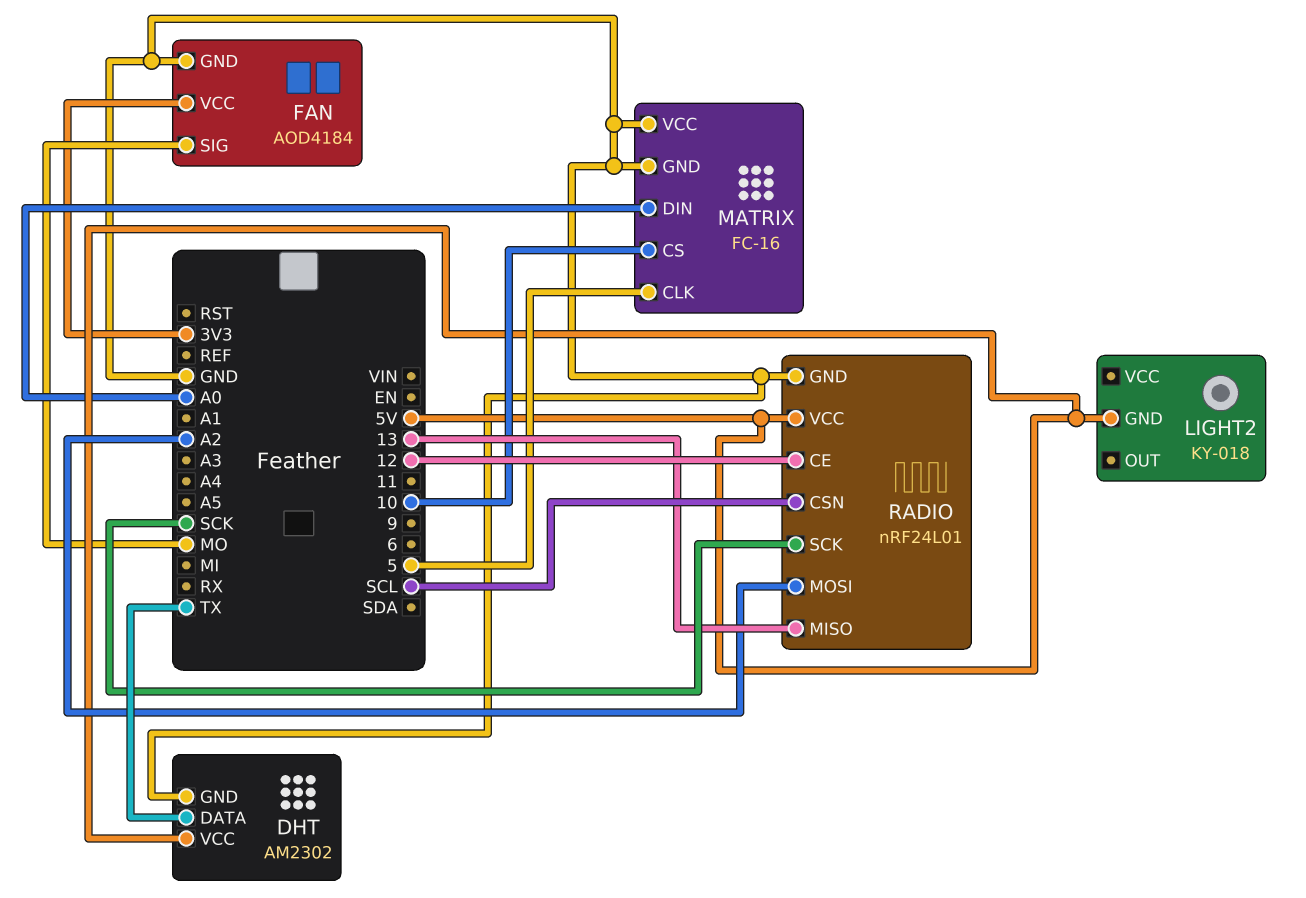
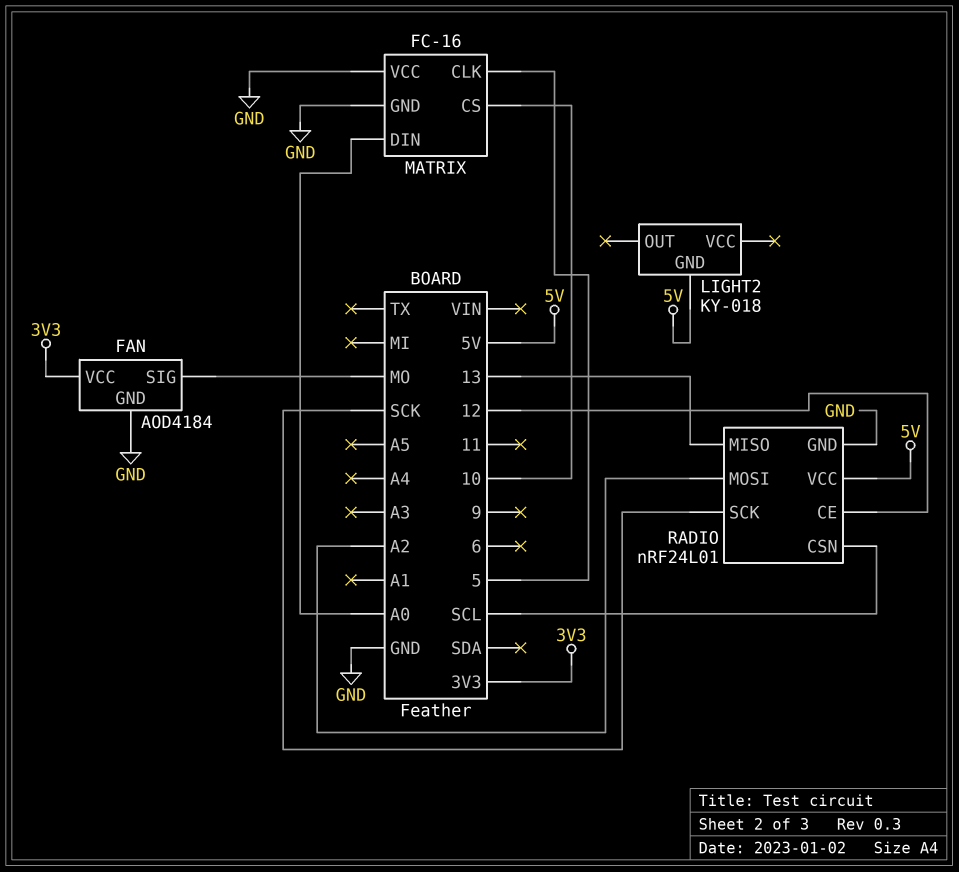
DHT: AM2302 -> none
DHT pin DATA: TX -> none
DHT pin GND: GND -> none
DHT pin VCC: 5V -> none

